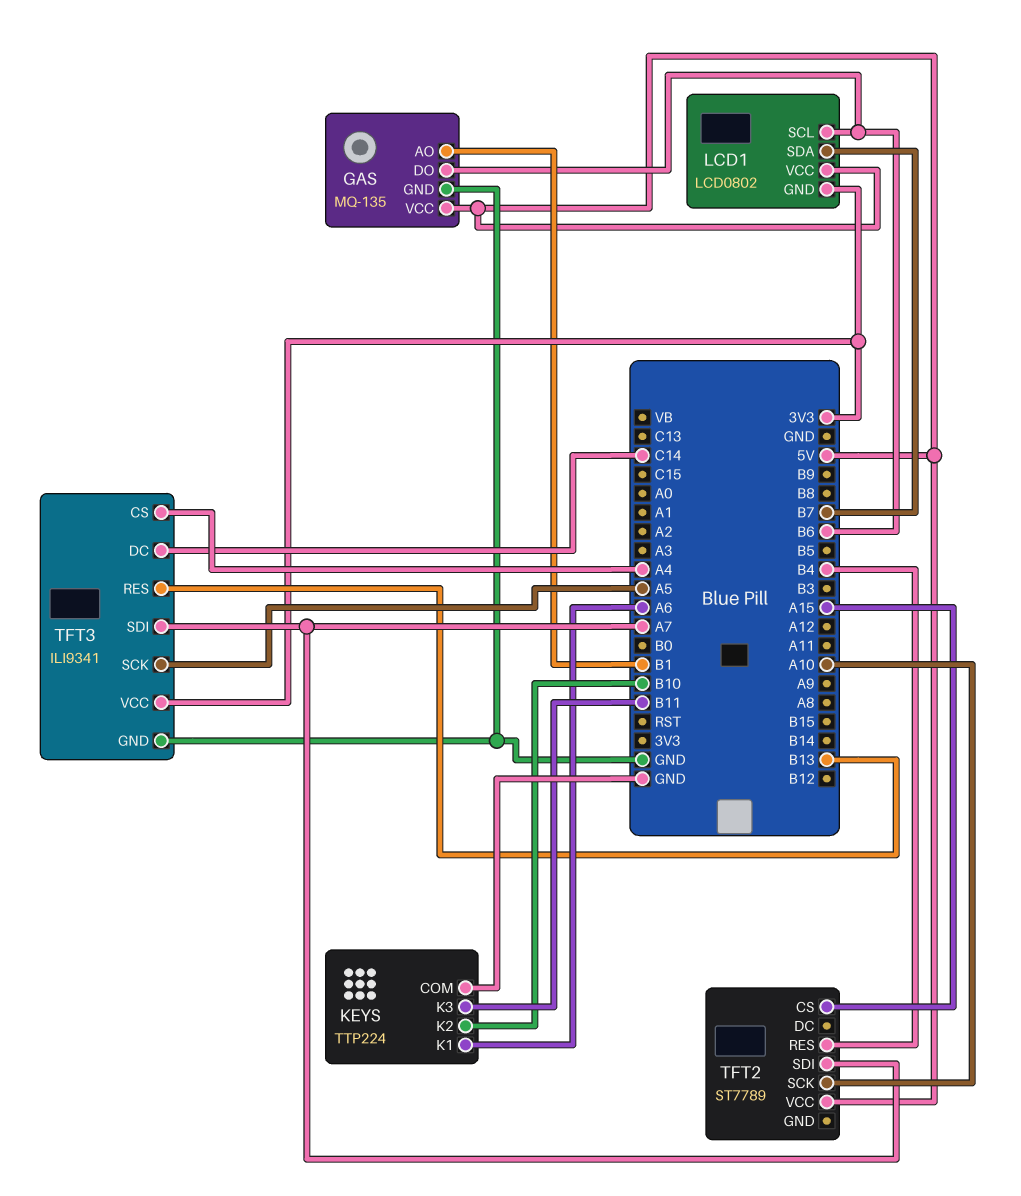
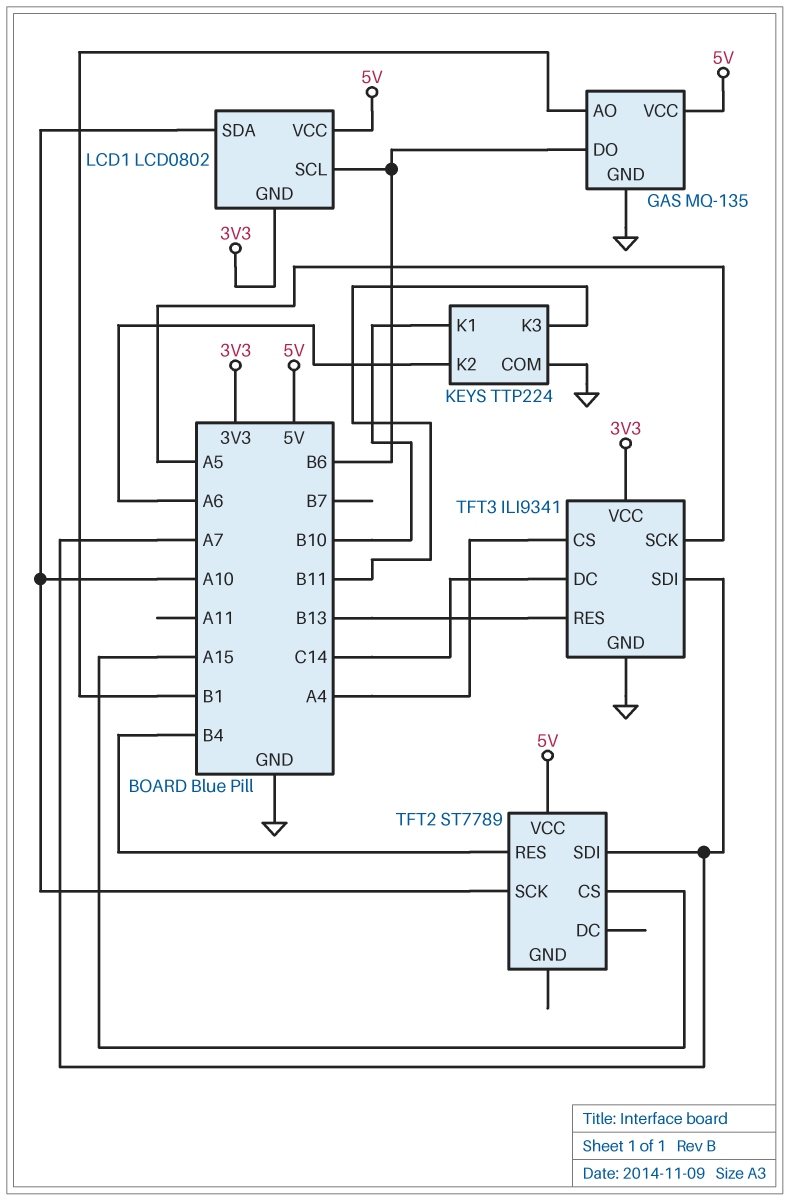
KEYS pin K1: A6 -> B10
KEYS pin K2: B10 -> A6
LCD1 pin SDA: B7 -> A10

